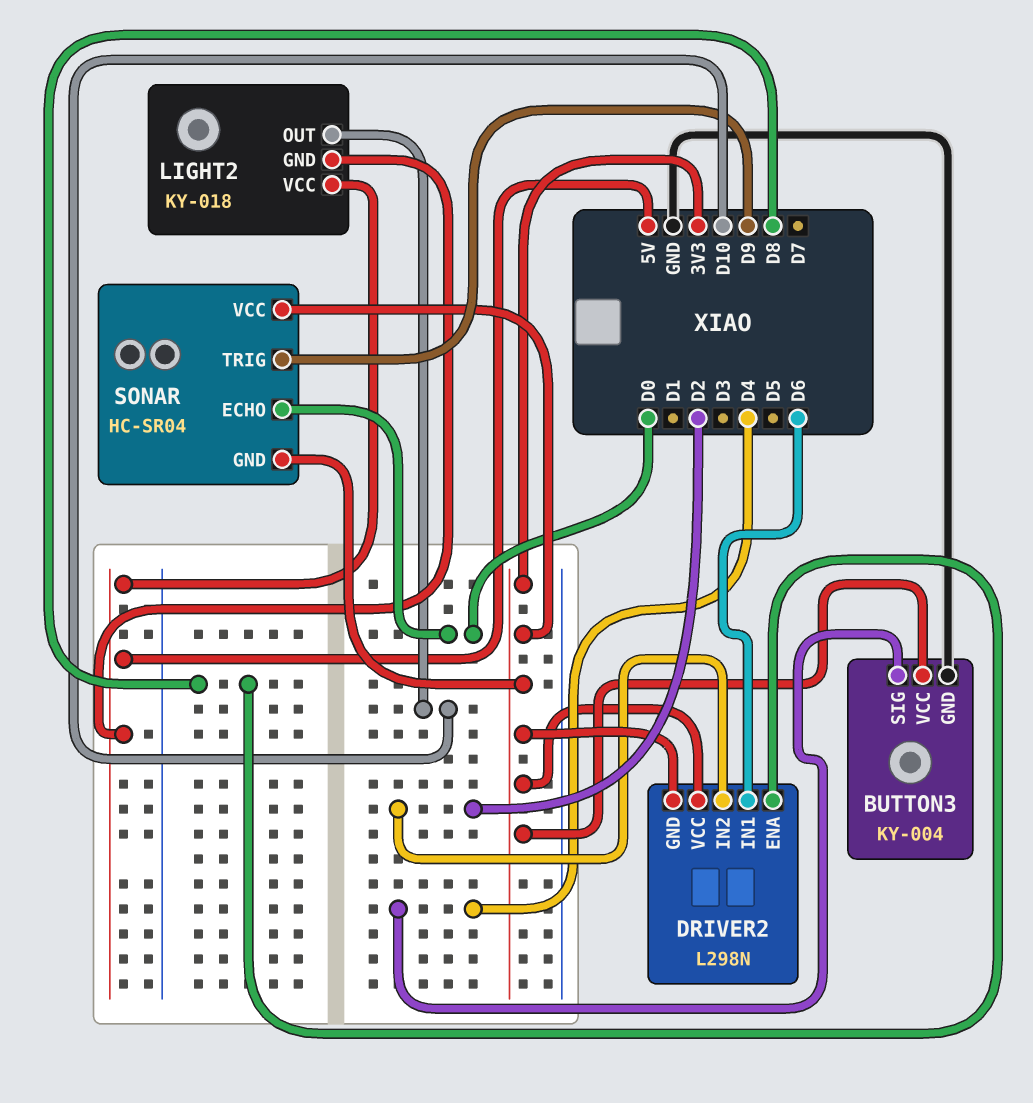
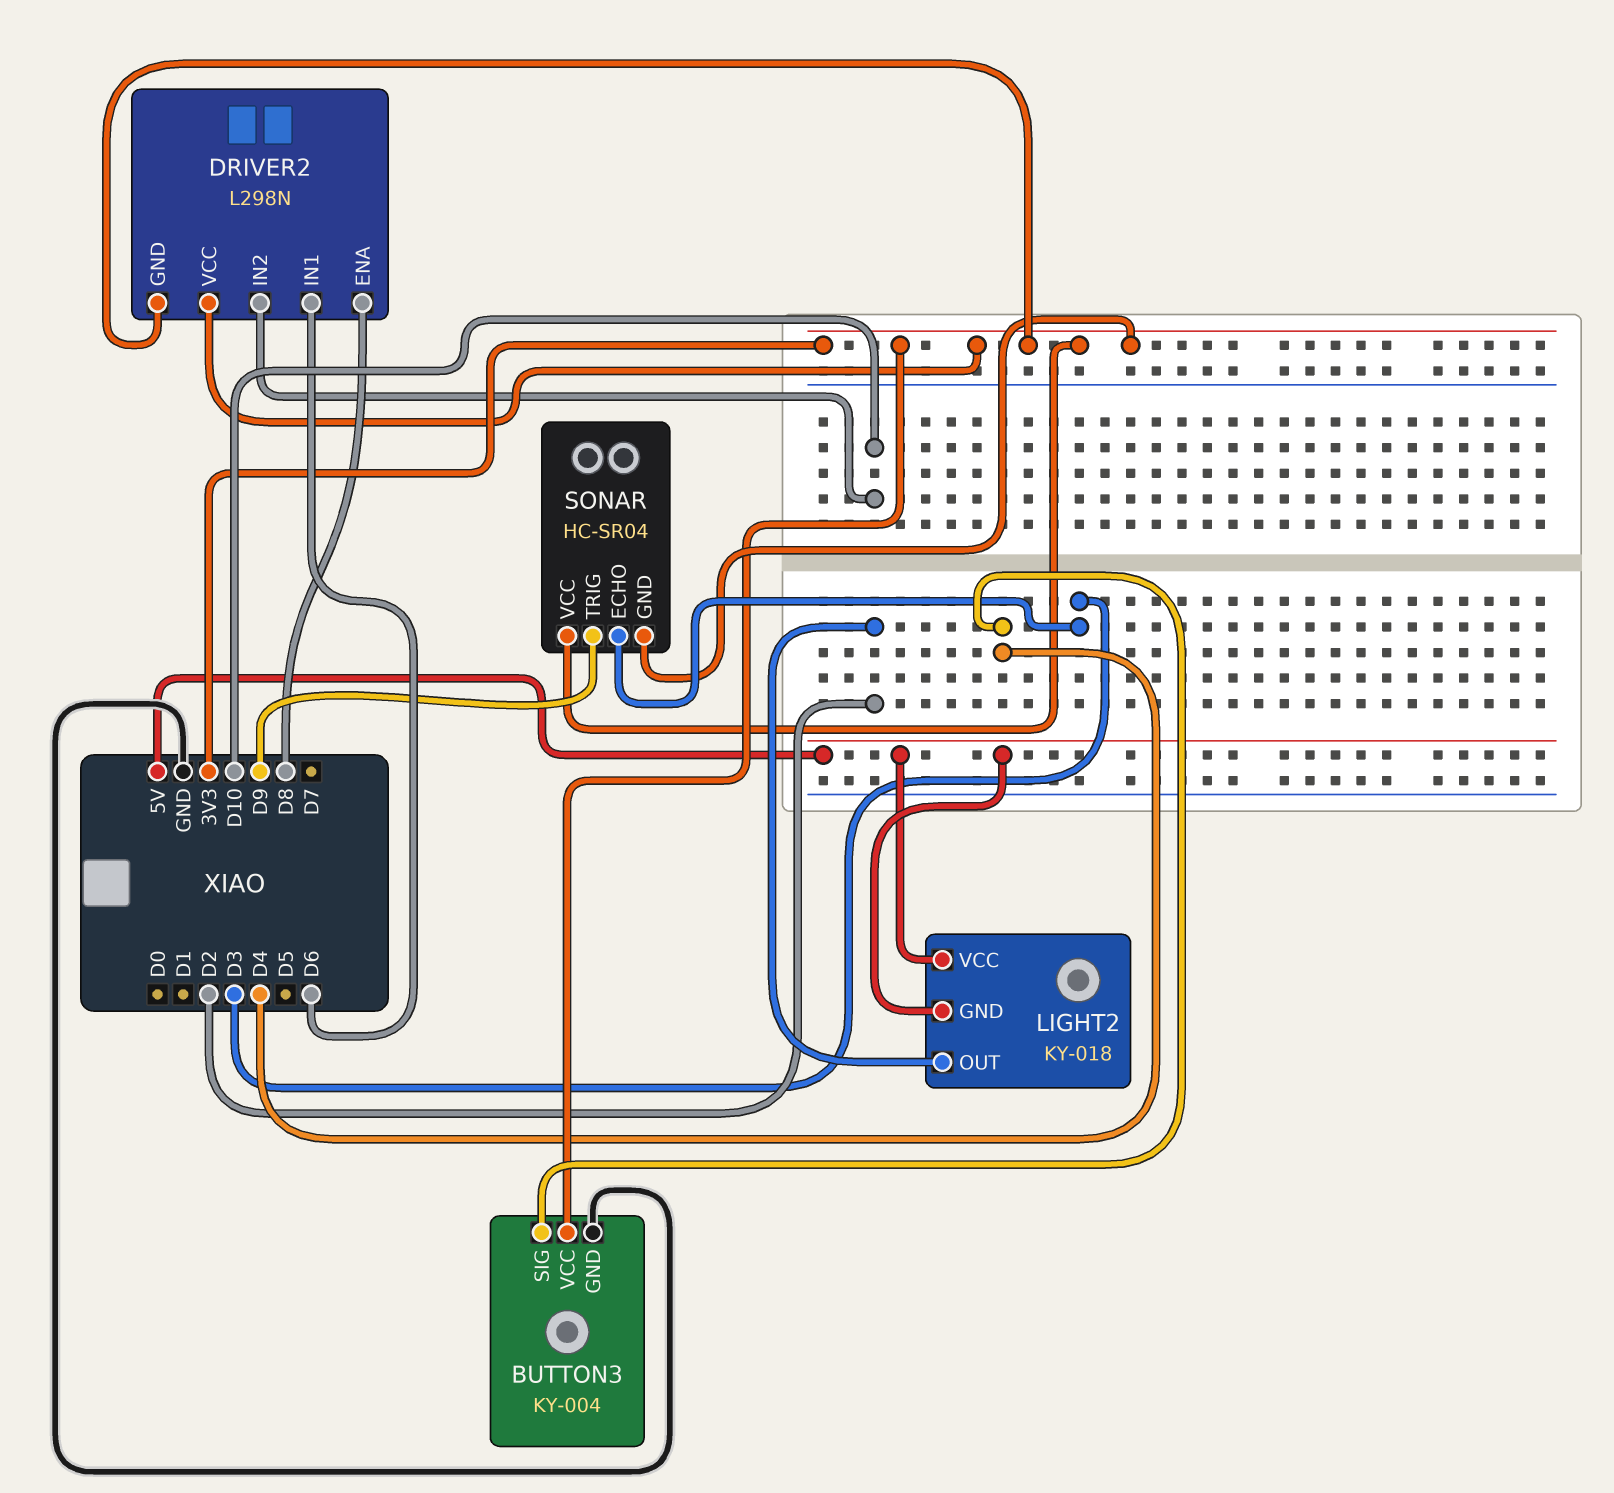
DRIVER2 pin IN2: D2 -> D10
LIGHT2 pin OUT: D10 -> D2
SONAR pin ECHO: D0 -> D3

